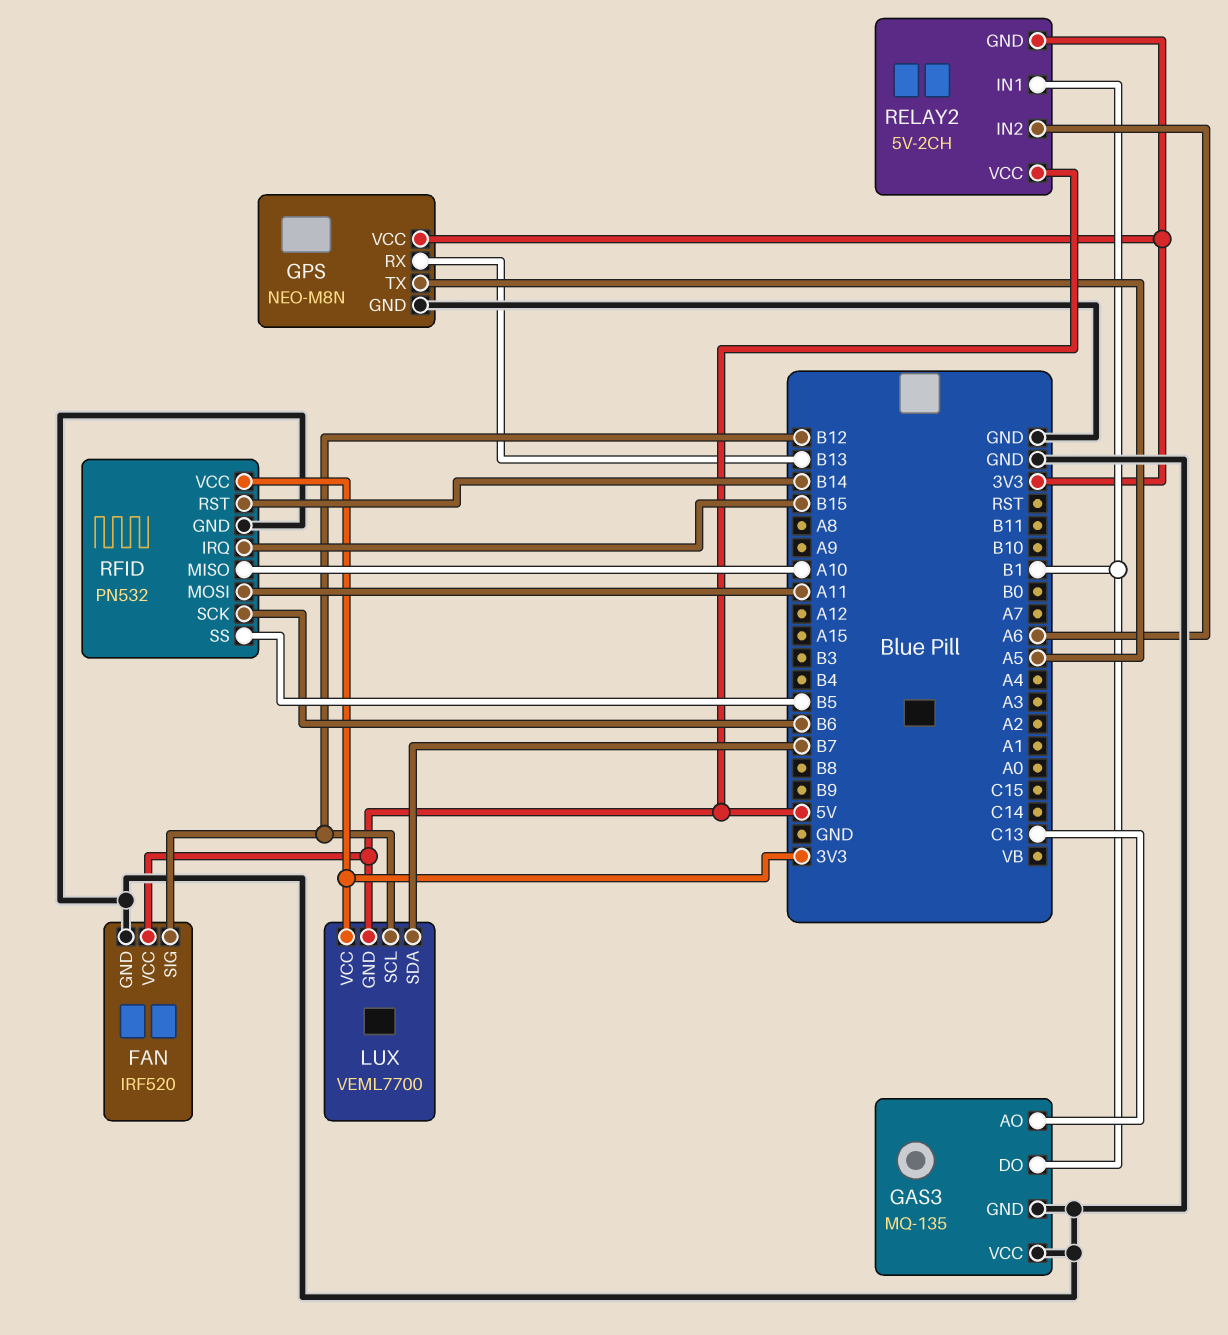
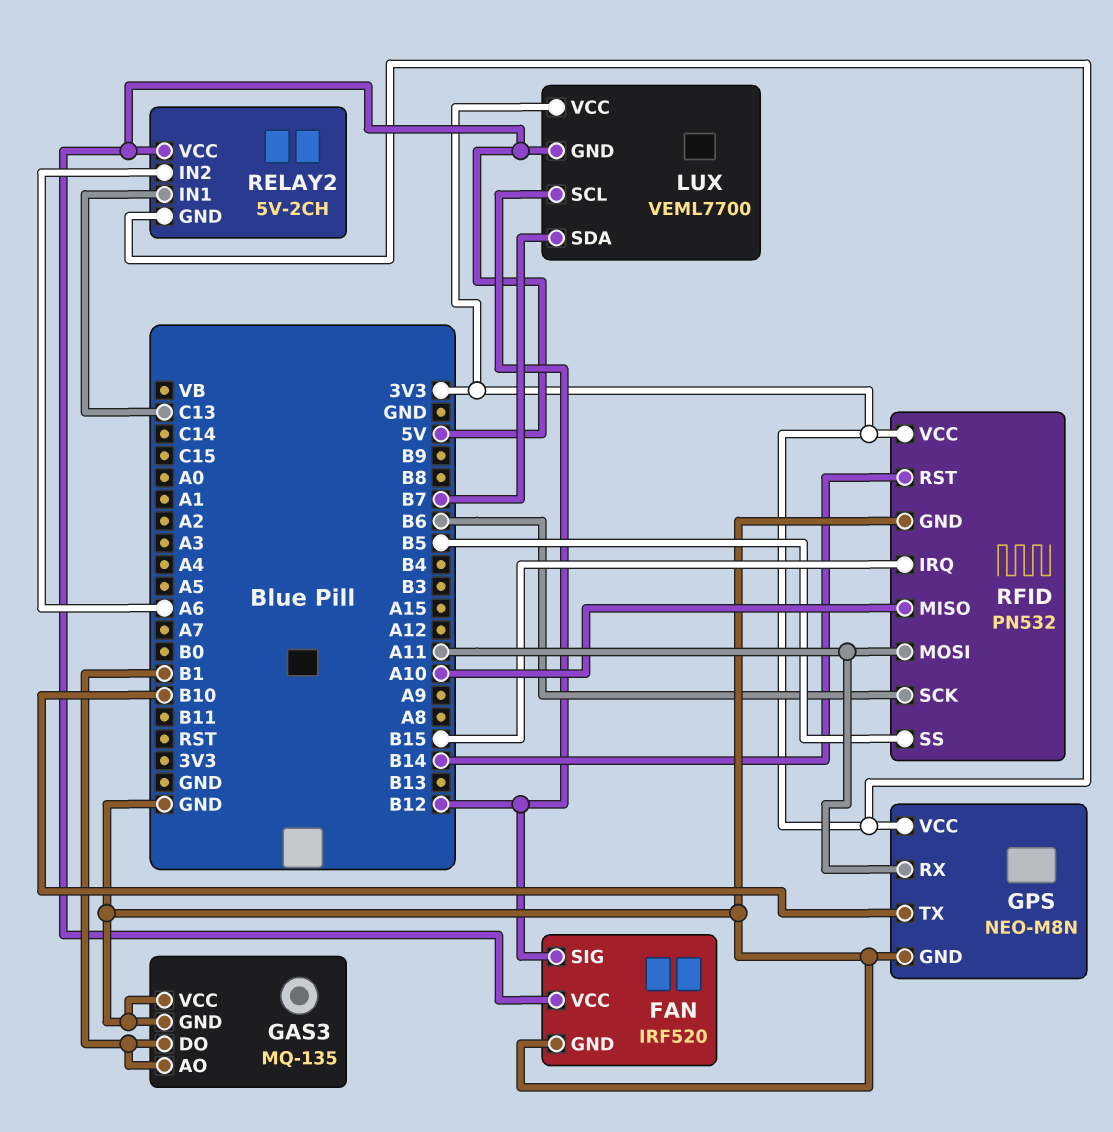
GAS3 pin AO: C13 -> B1
GPS pin RX: B13 -> A11
GPS pin TX: A5 -> B10
RELAY2 pin IN1: B1 -> C13

